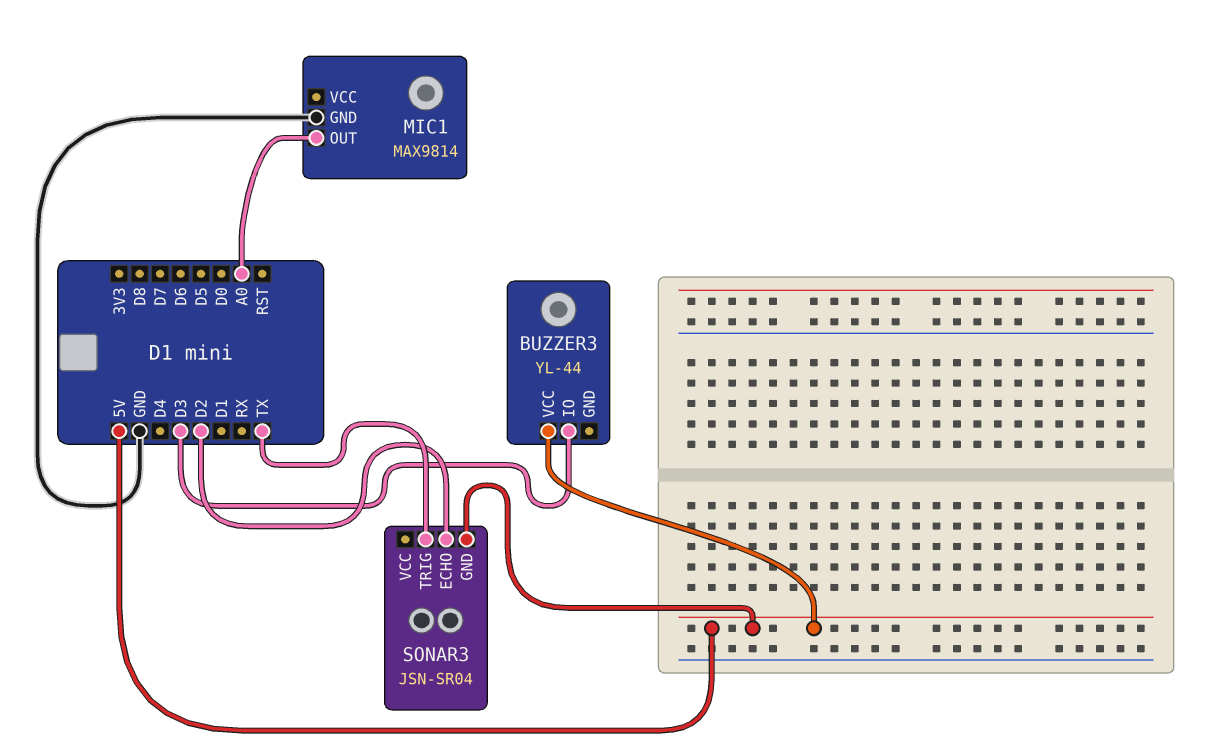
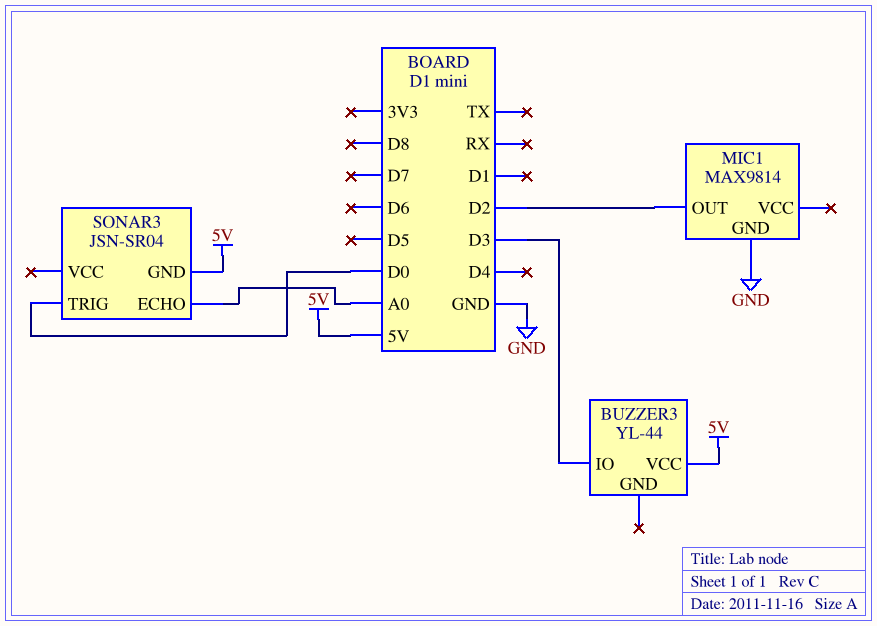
MIC1 pin OUT: A0 -> D2
SONAR3 pin ECHO: D2 -> A0
SONAR3 pin TRIG: TX -> D0

